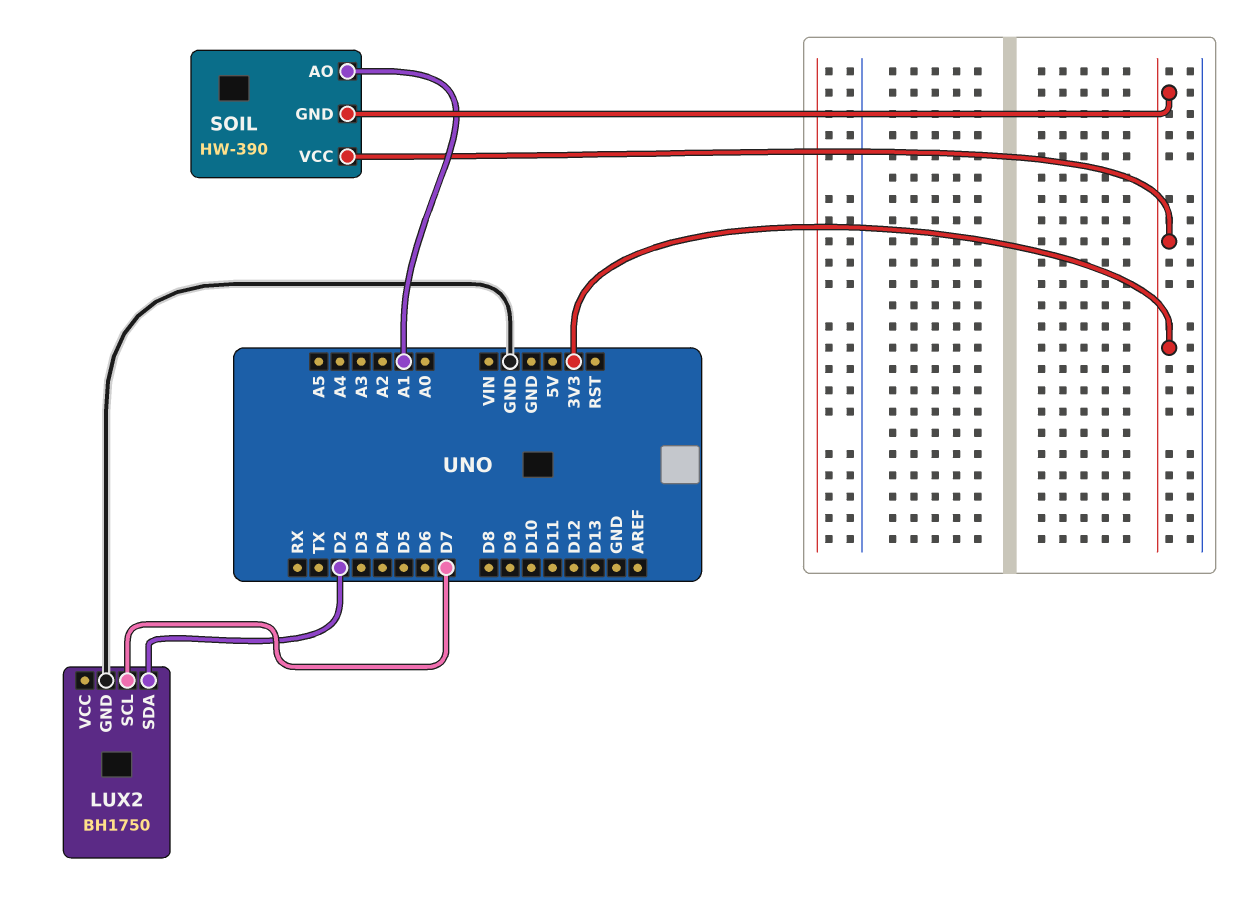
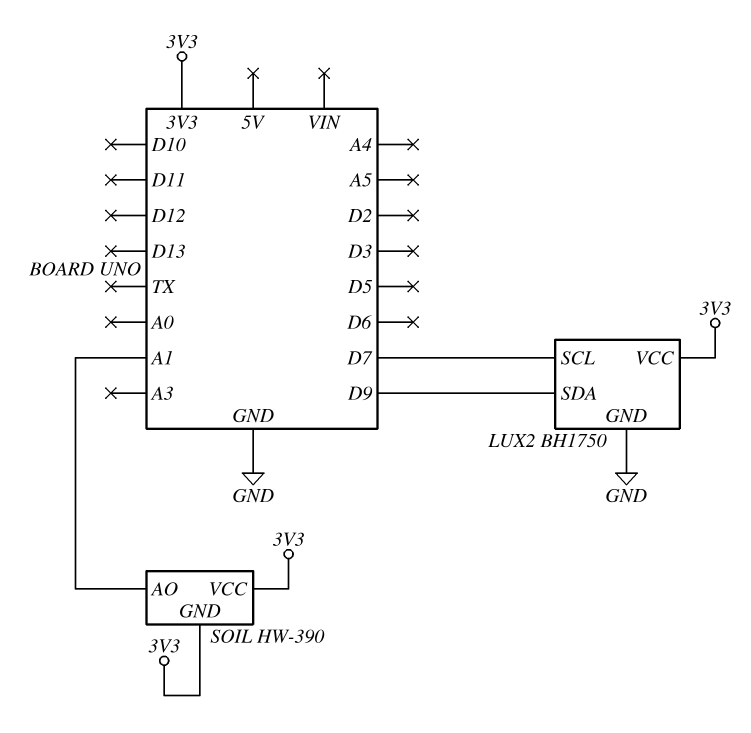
LUX2 pin SDA: D2 -> D9
LUX2 pin VCC: none -> 3V3

